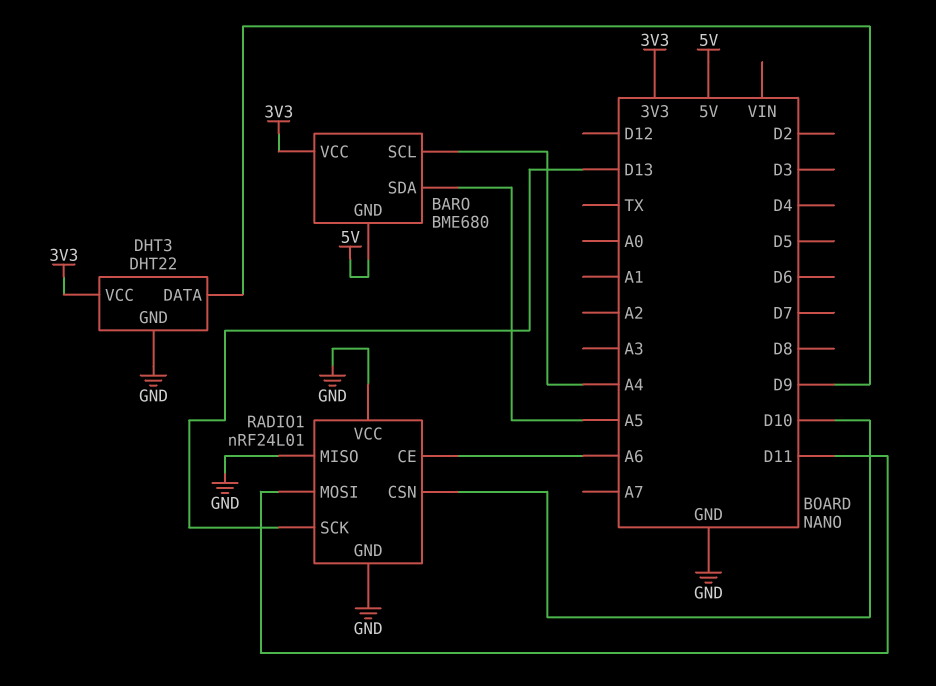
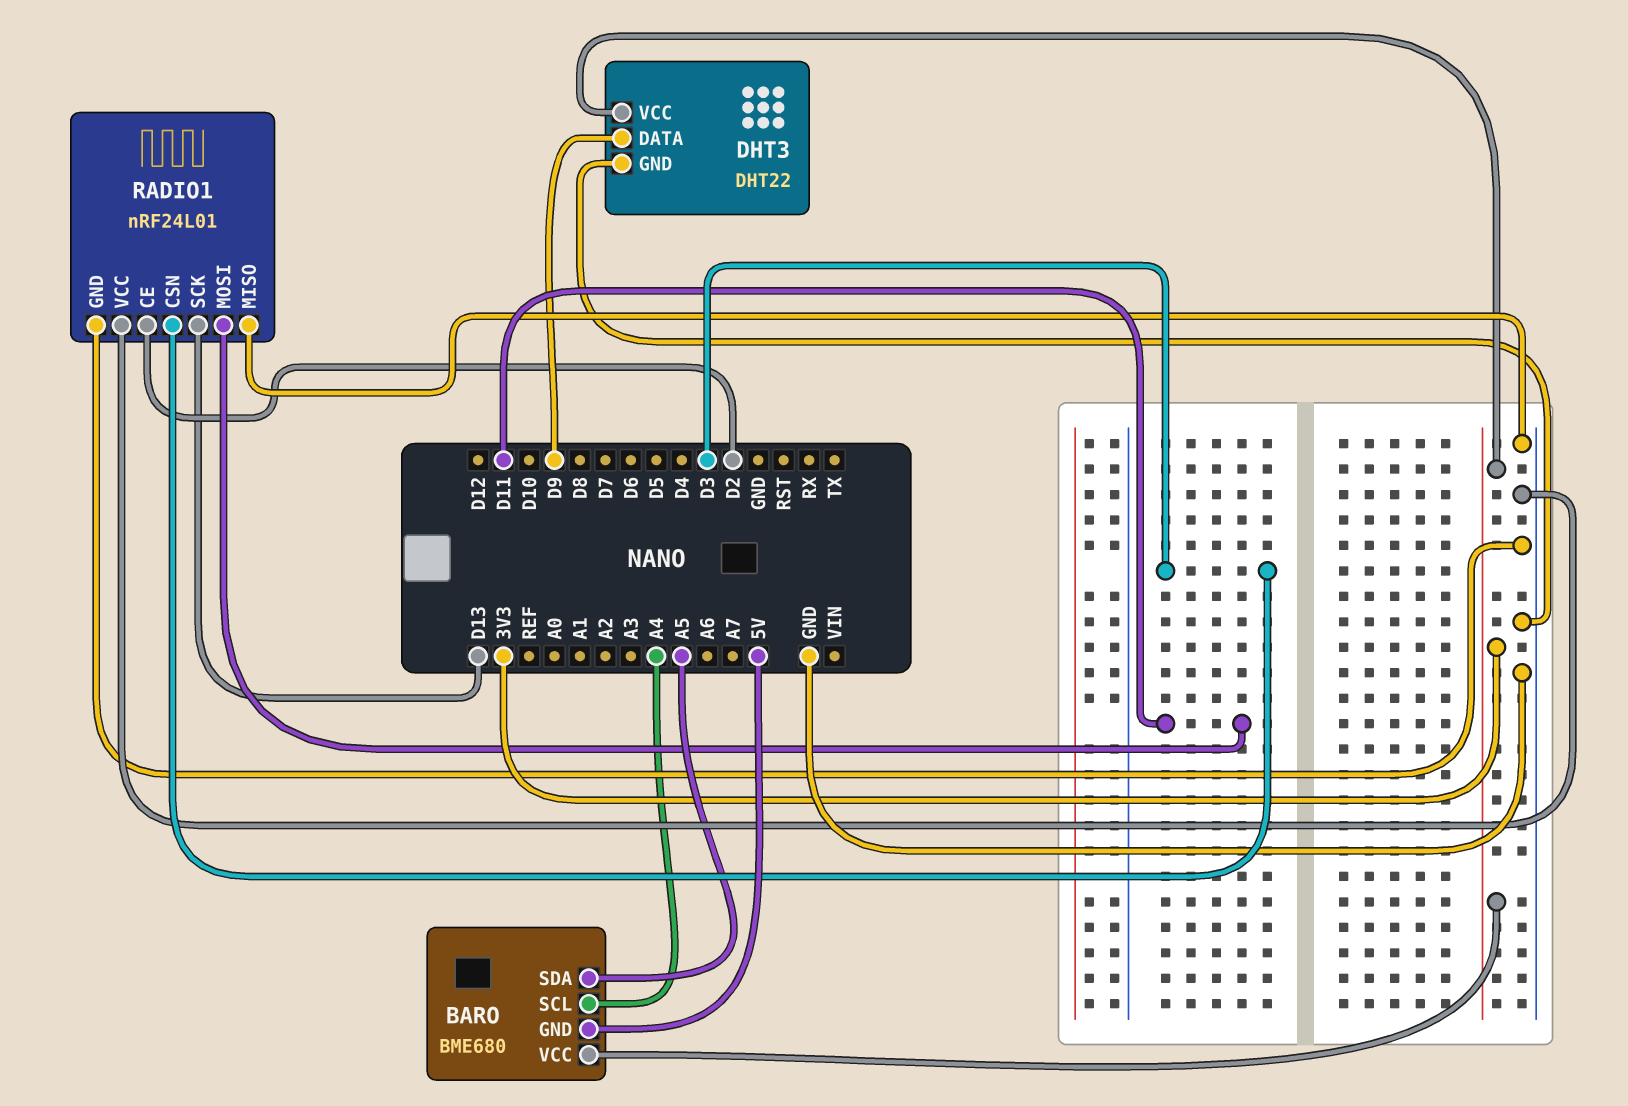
RADIO1 pin CE: A6 -> D2
RADIO1 pin CSN: D10 -> D3

